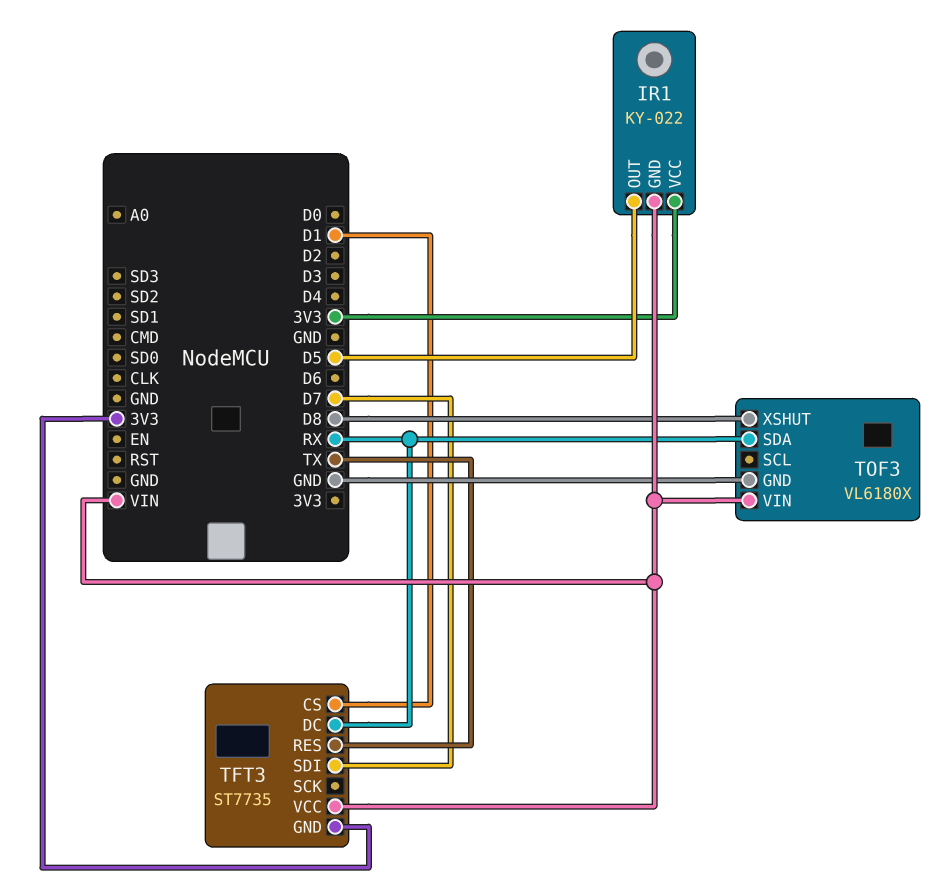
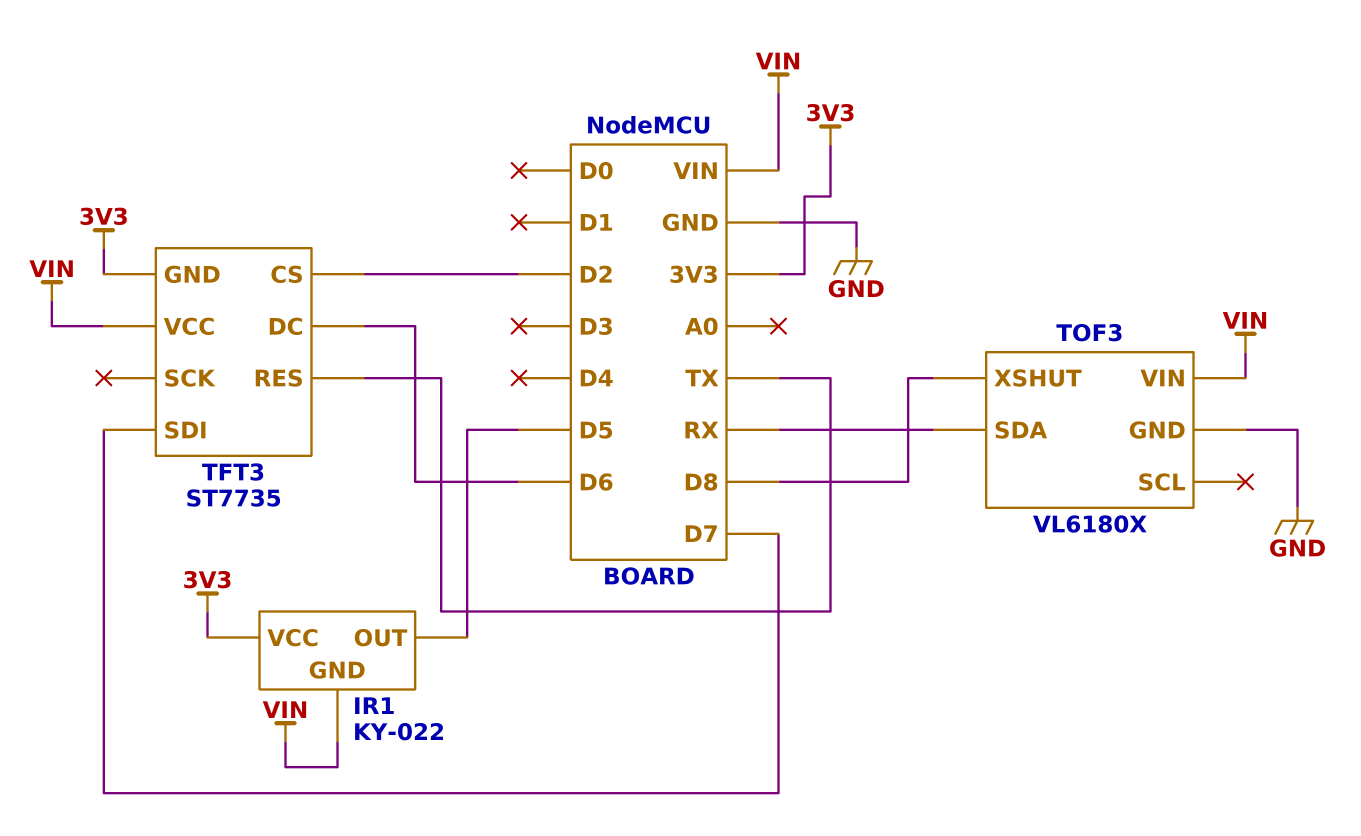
TFT3 pin CS: D1 -> D2
TFT3 pin DC: RX -> D6

